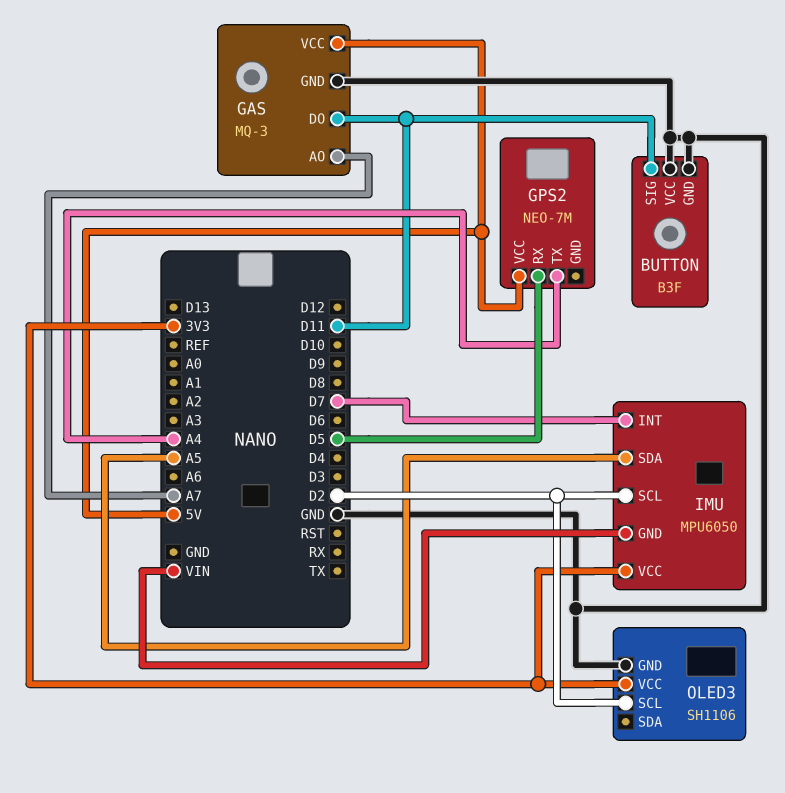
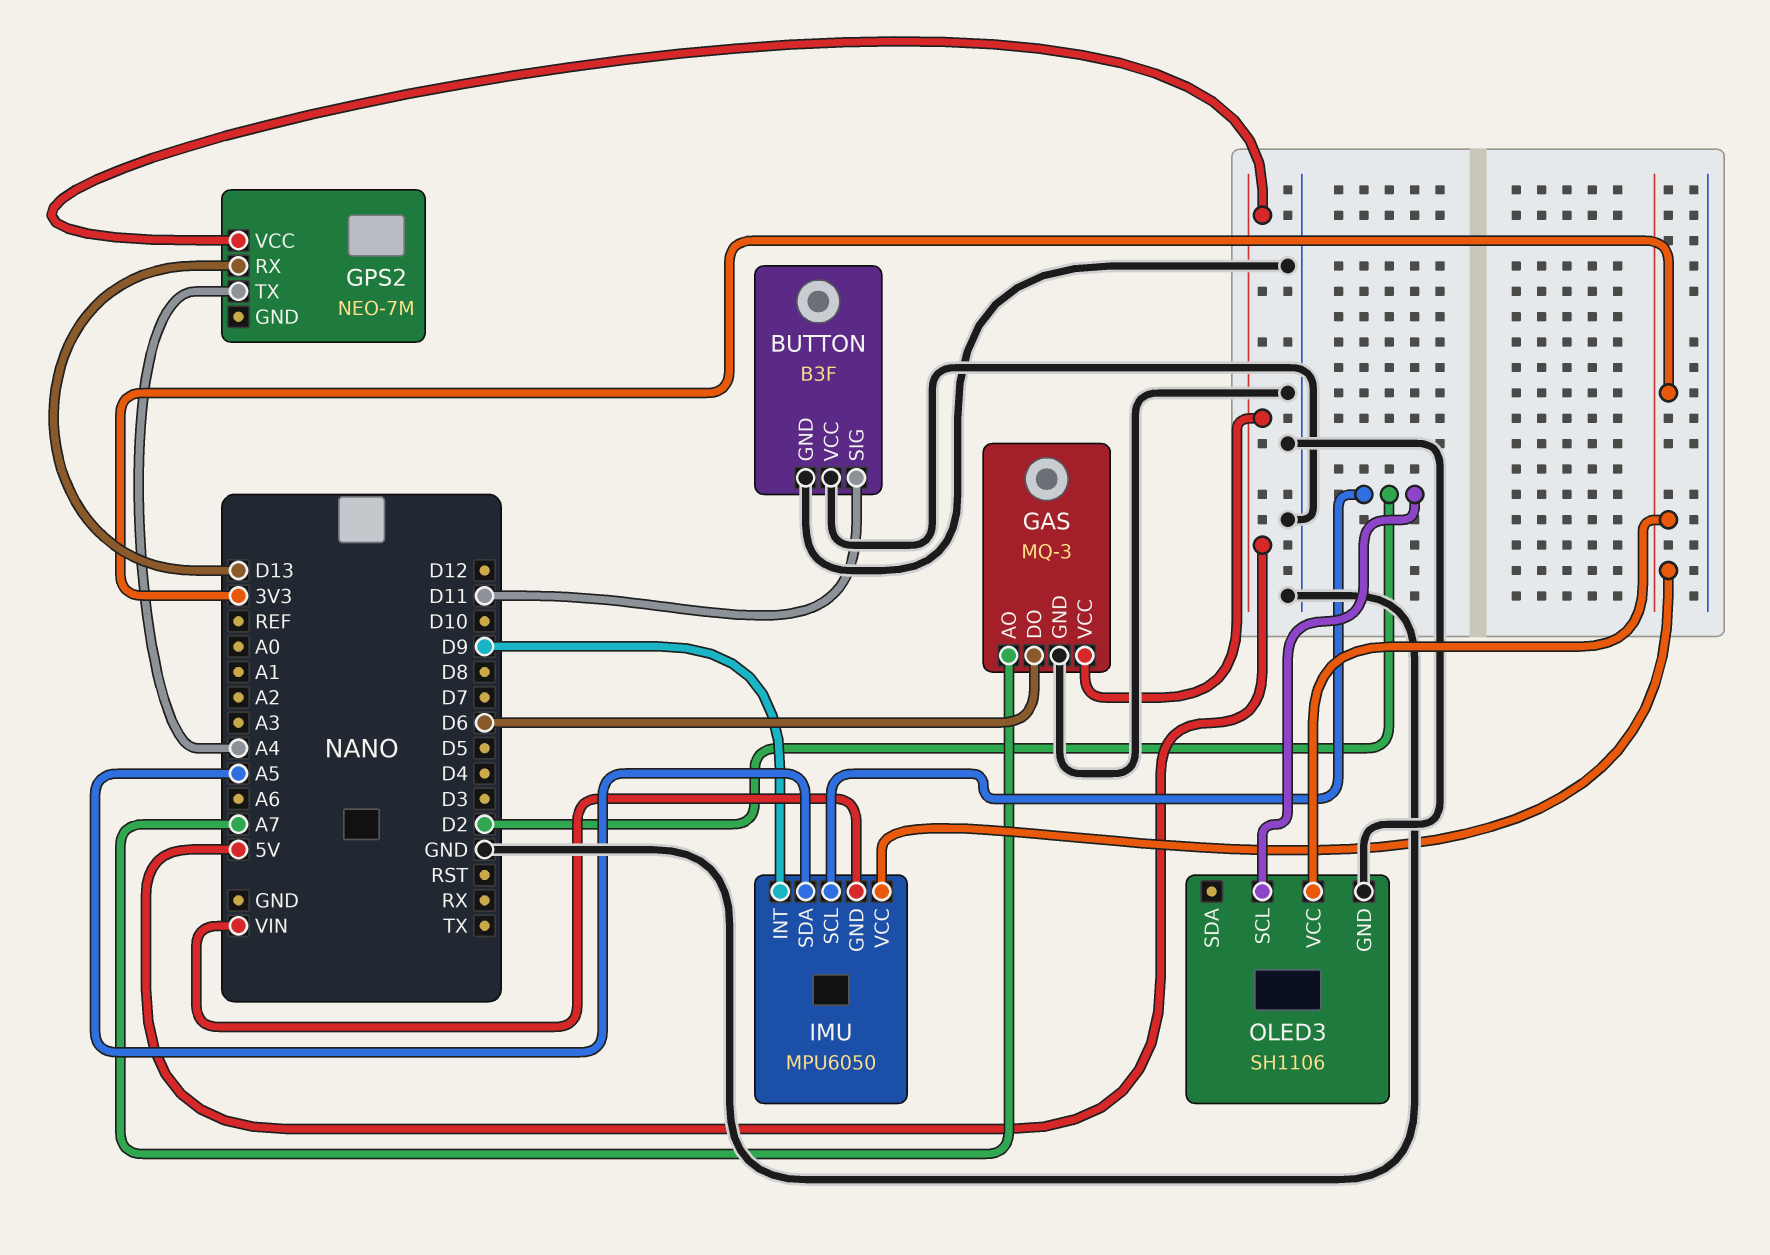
GAS pin DO: D11 -> D6
GPS2 pin RX: D5 -> D13
IMU pin INT: D7 -> D9

